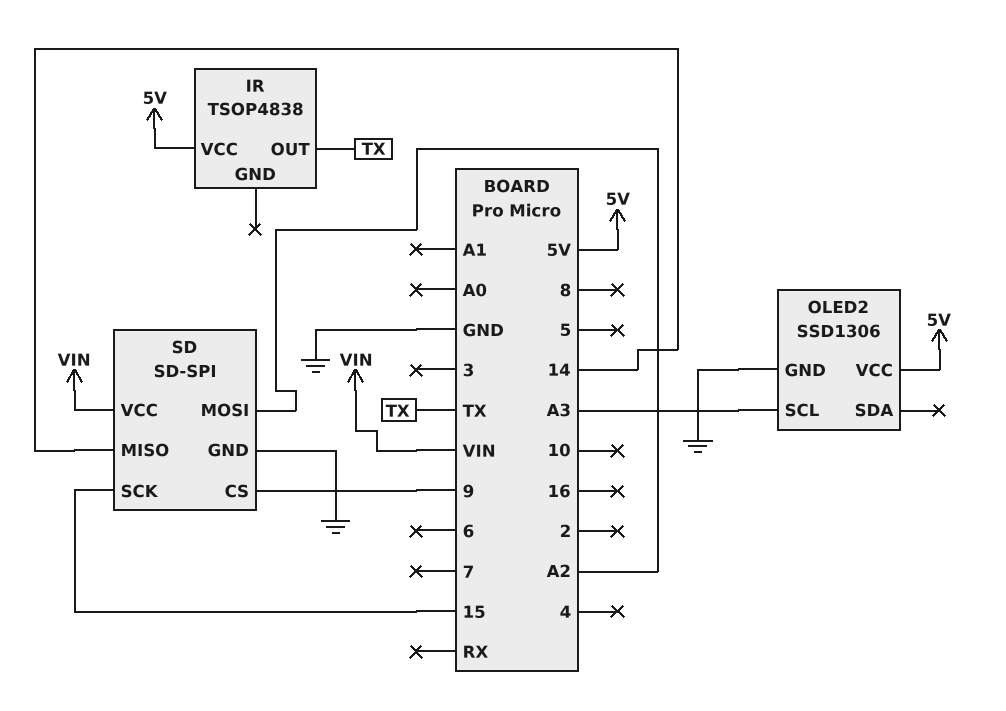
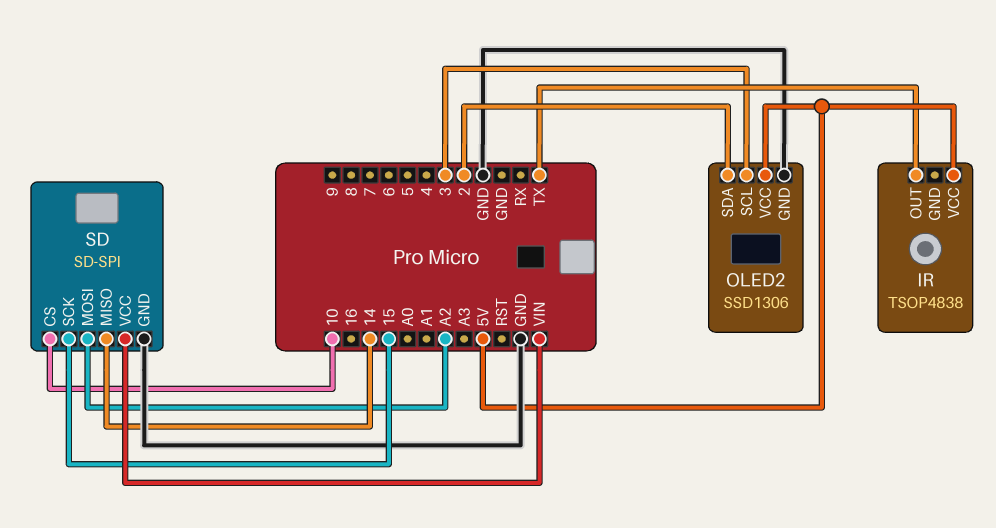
OLED2 pin SCL: A3 -> 3
OLED2 pin SDA: none -> 2
SD pin CS: 9 -> 10

